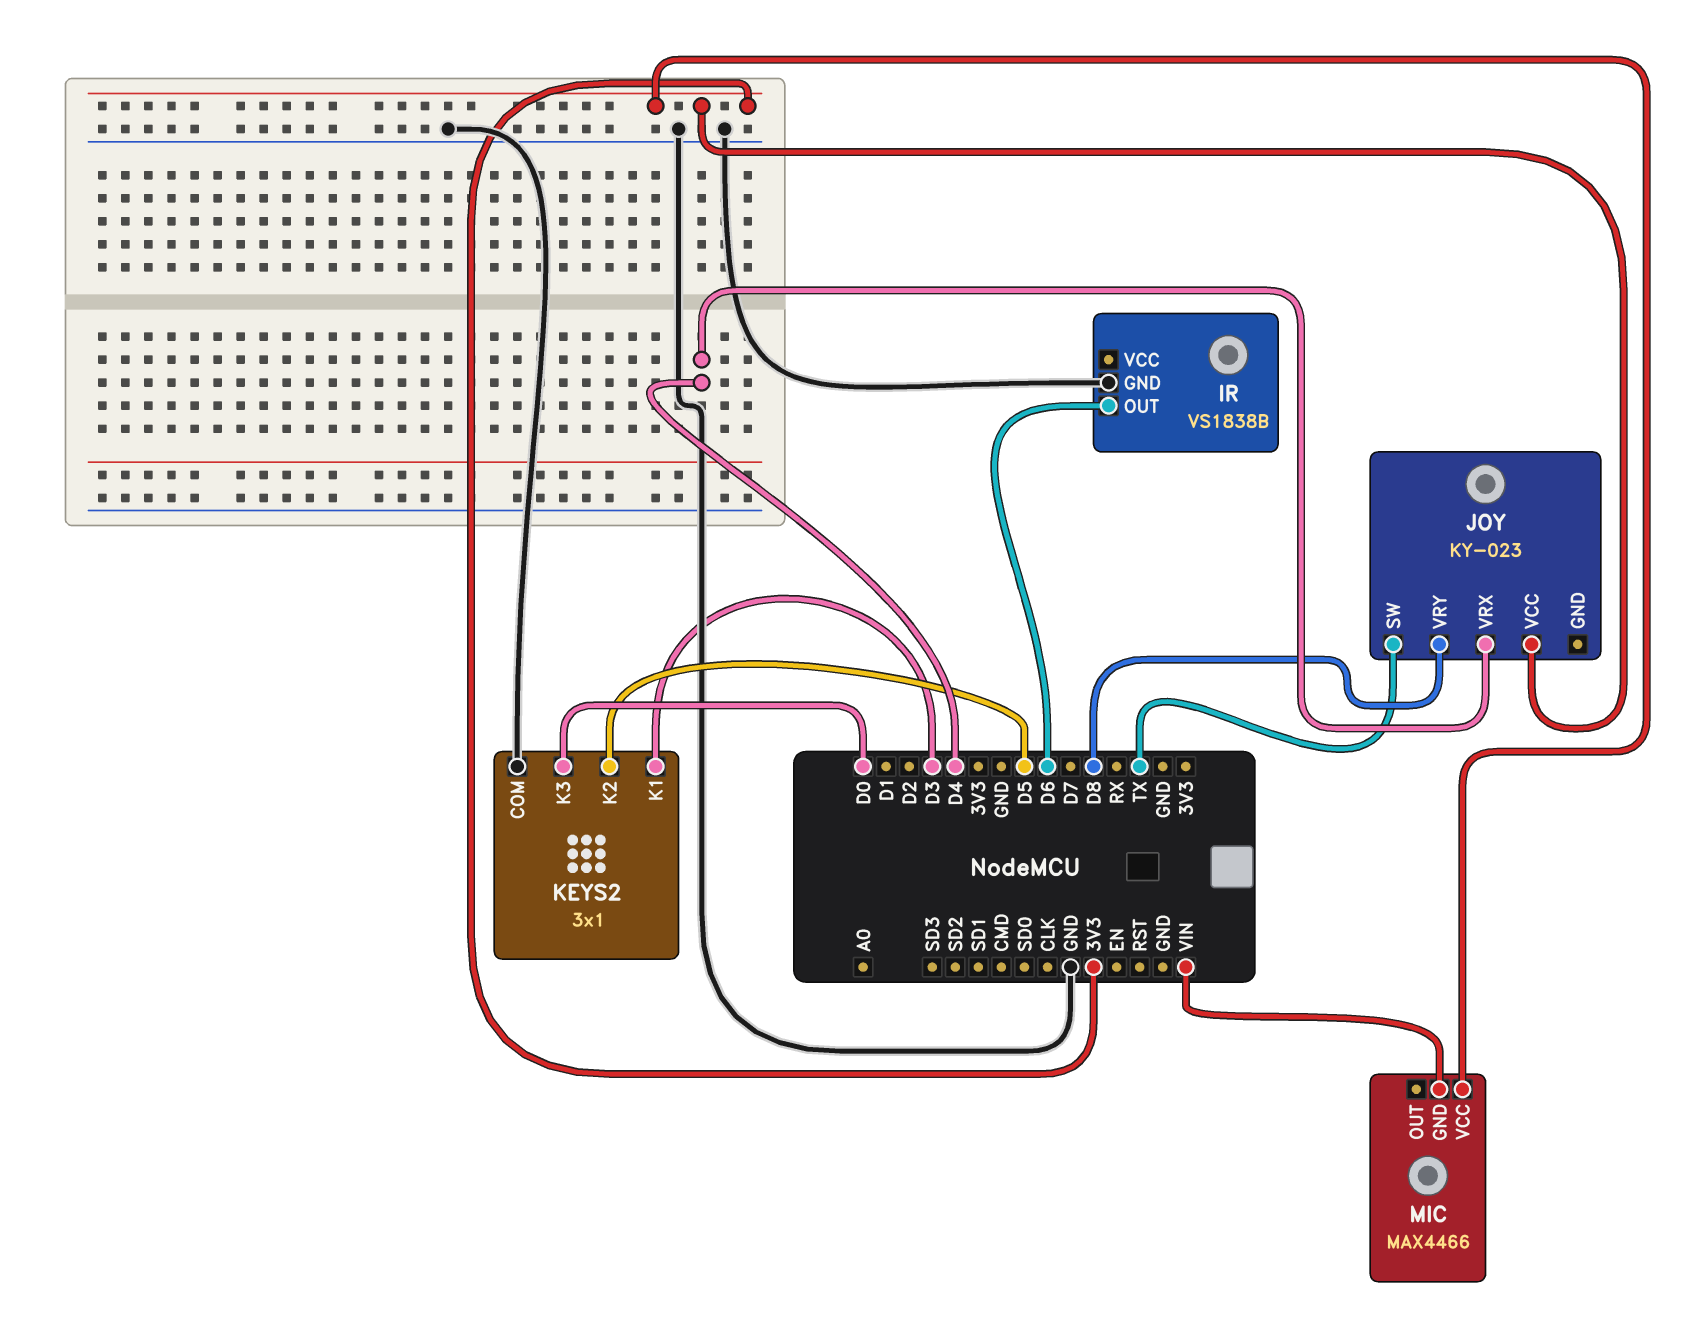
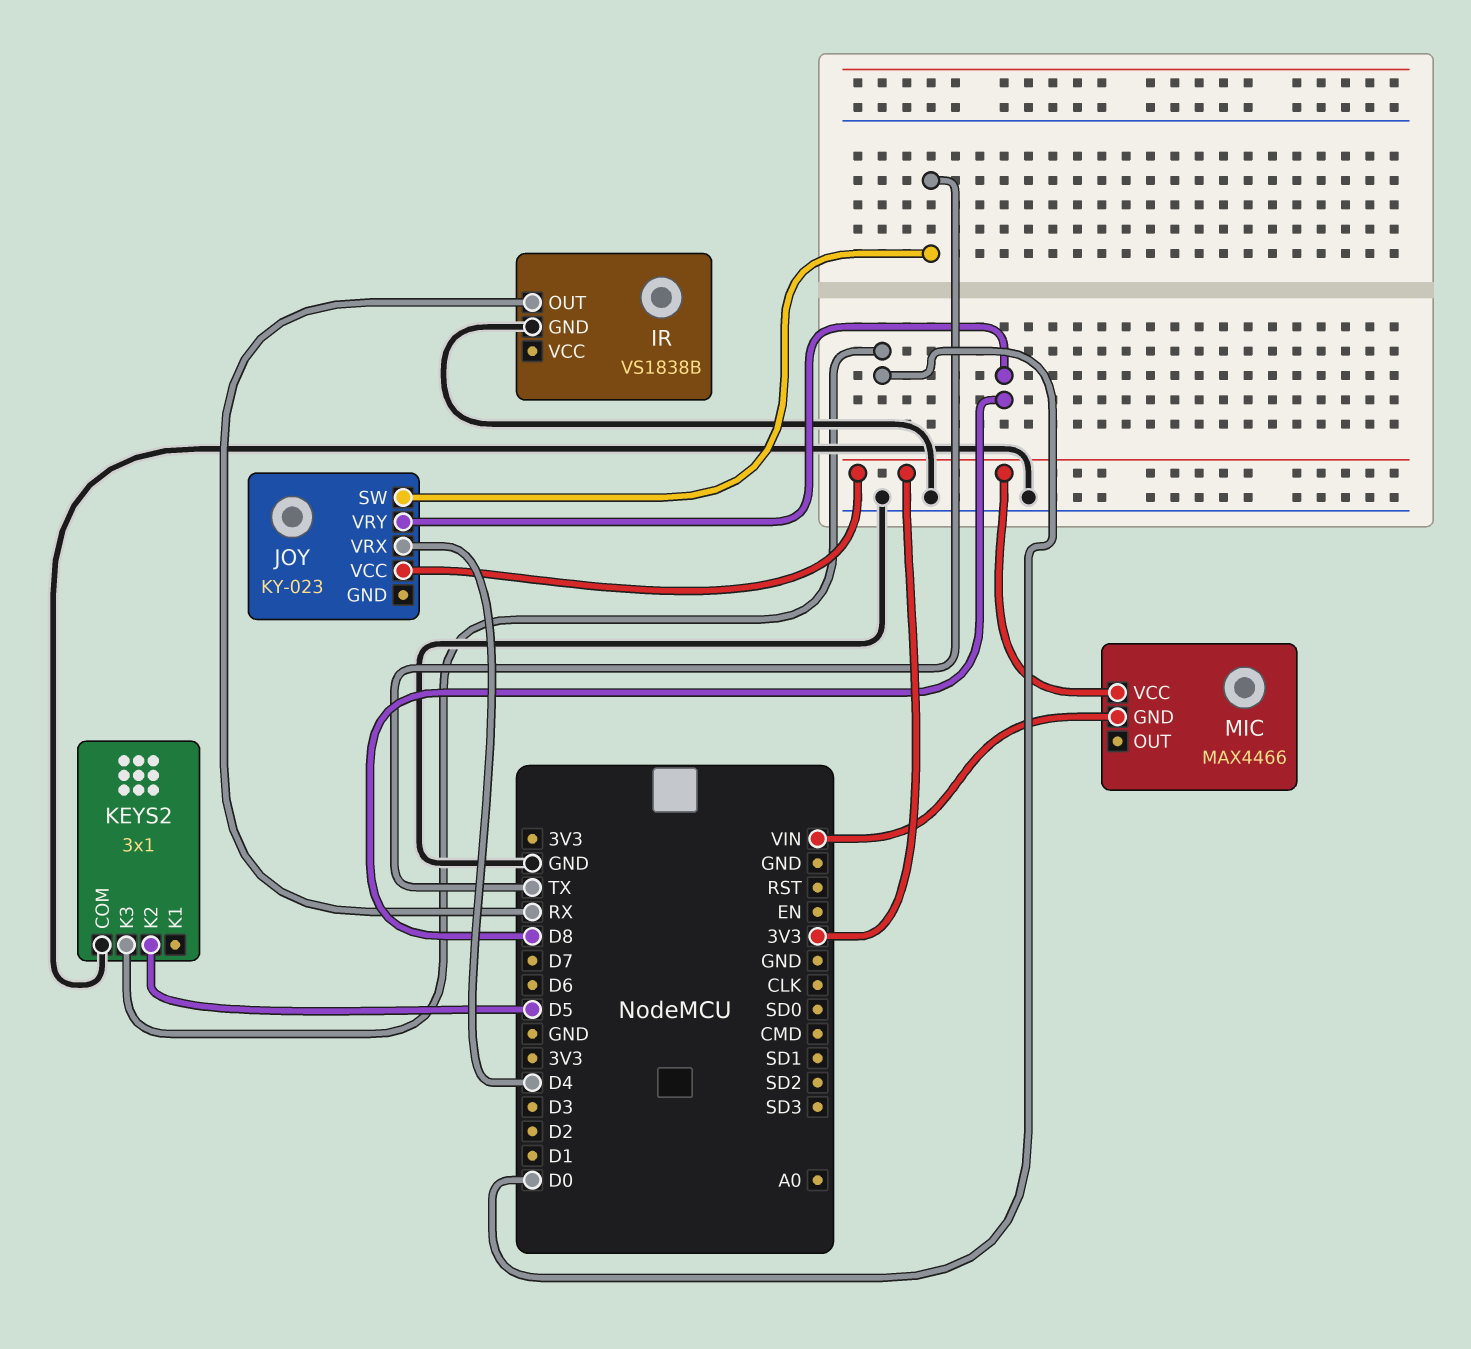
IR pin OUT: D6 -> RX
KEYS2 pin K1: D3 -> none

